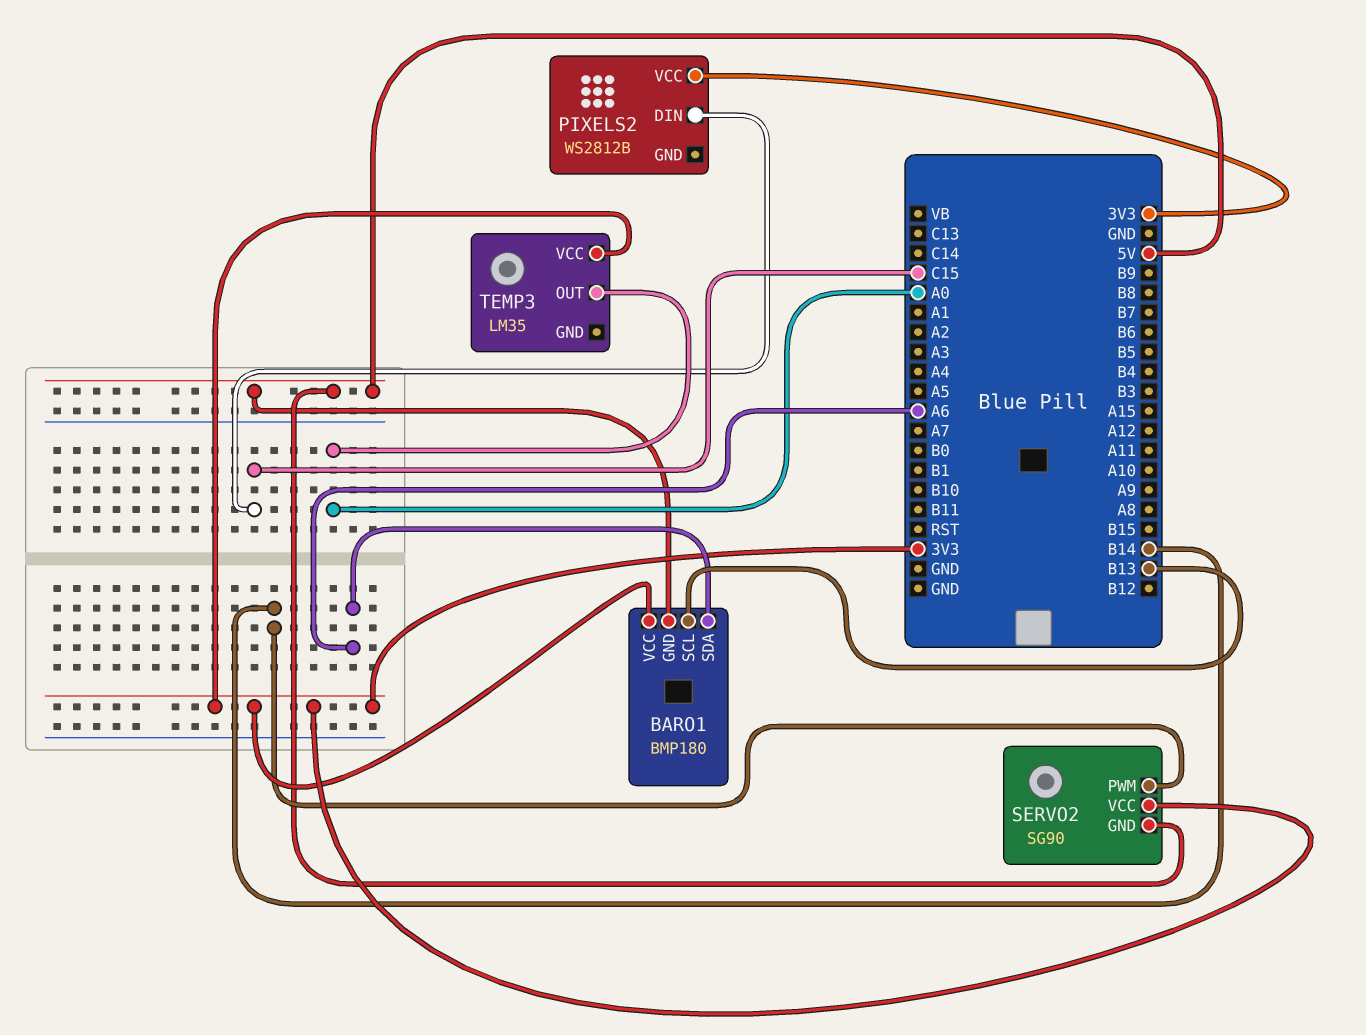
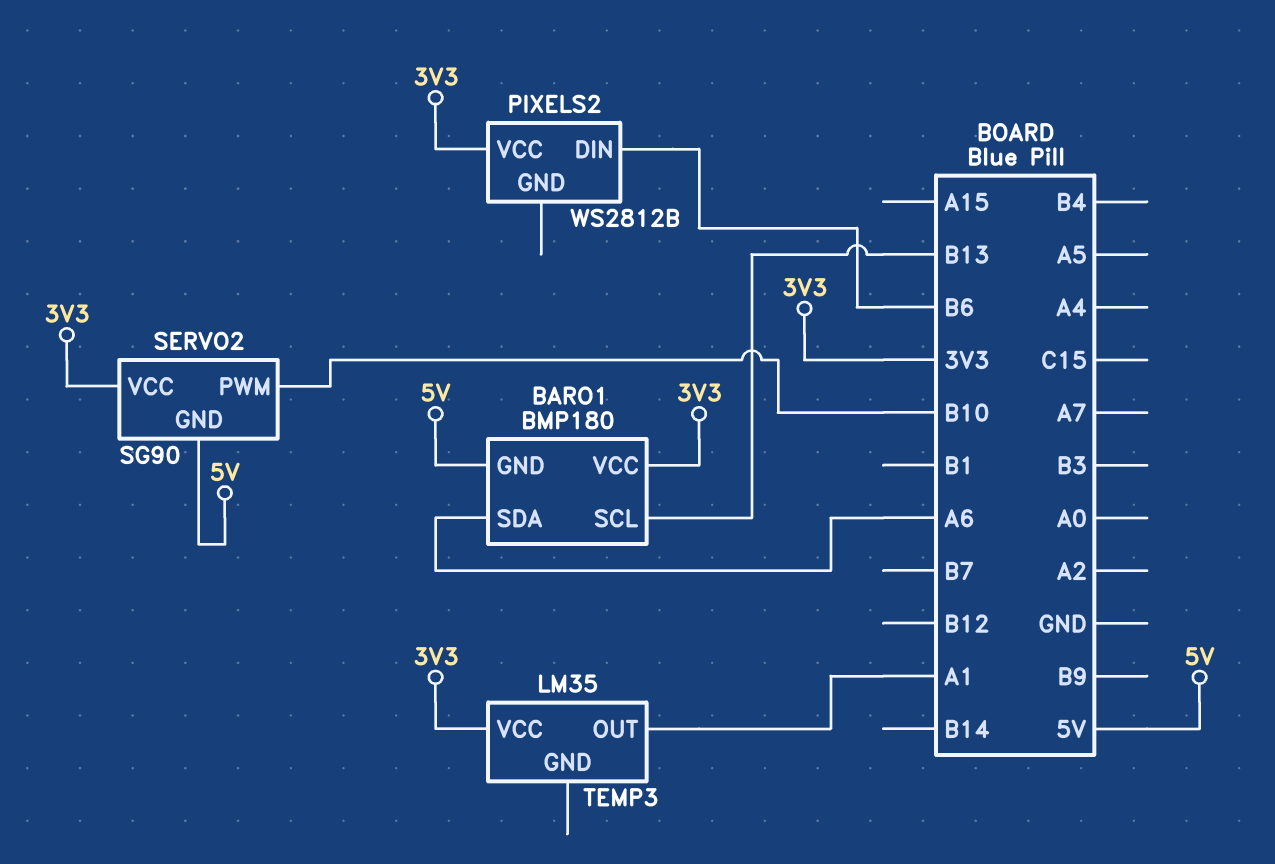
PIXELS2 pin DIN: C15 -> B6
SERVO2 pin PWM: B14 -> B10
TEMP3 pin OUT: A0 -> A1

